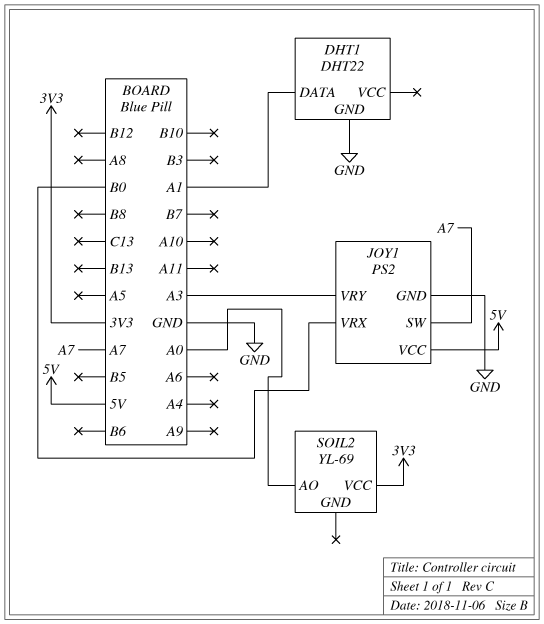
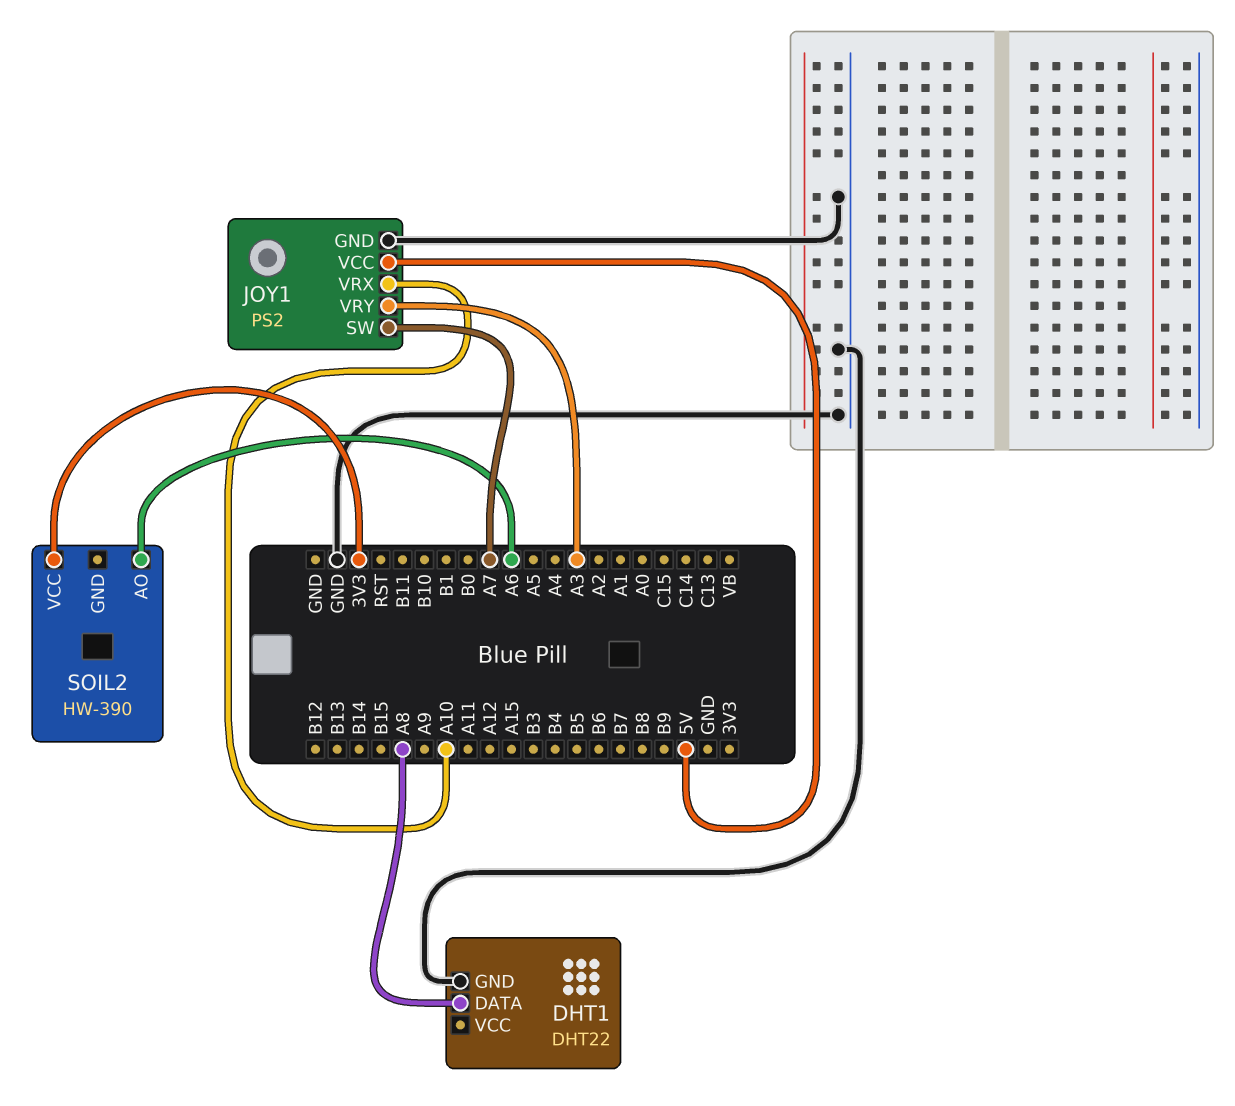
DHT1 pin DATA: A1 -> A8
JOY1 pin VRX: B0 -> A10
SOIL2: YL-69 -> HW-390
SOIL2 pin AO: A0 -> A6

